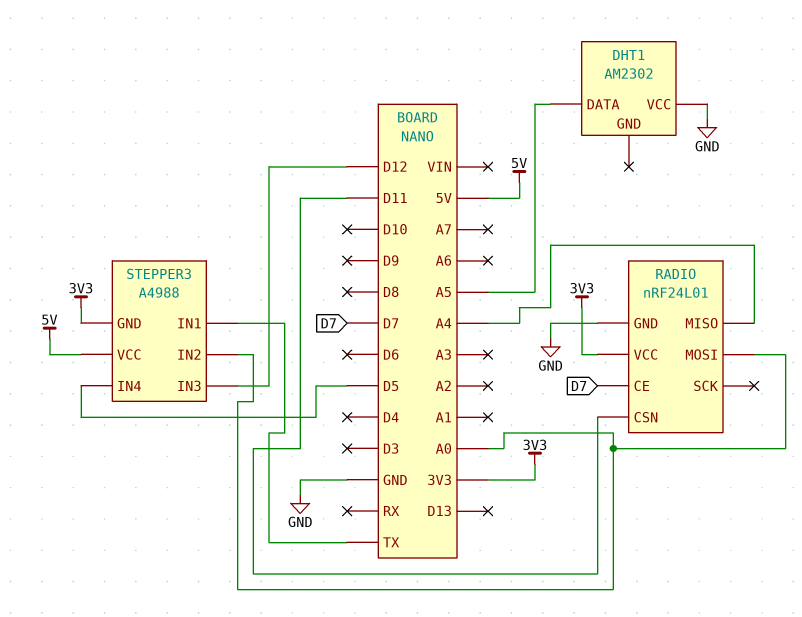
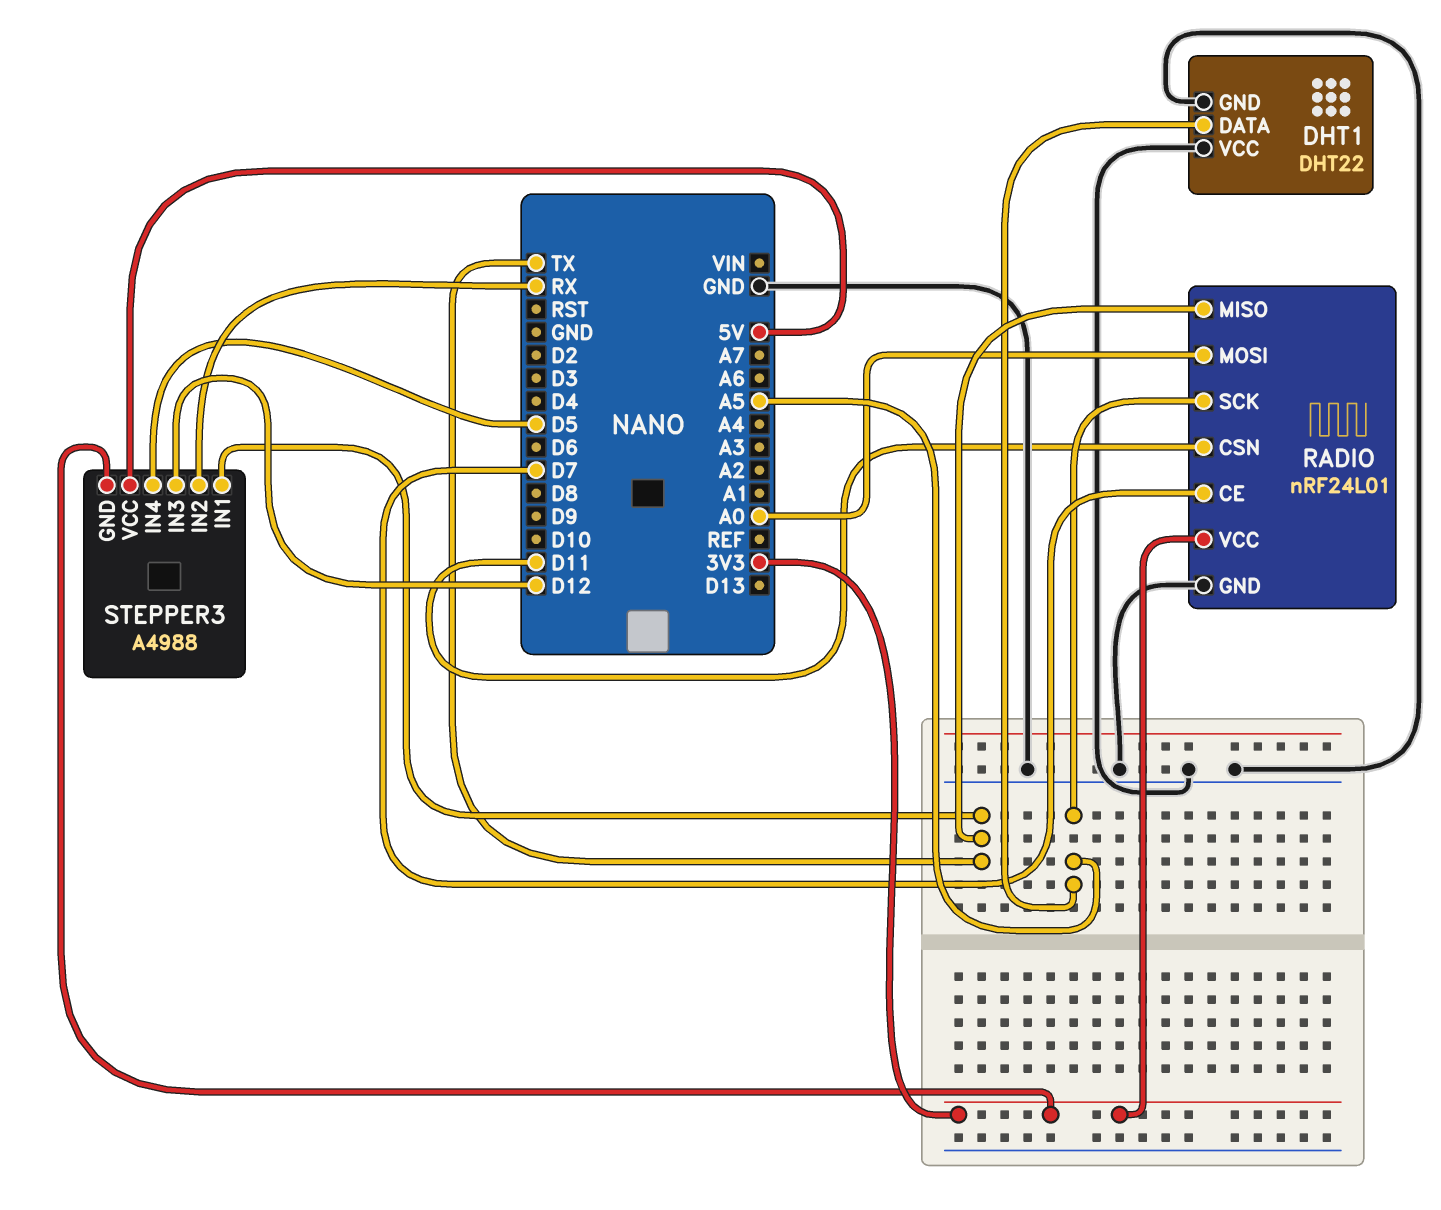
DHT1: AM2302 -> DHT22
DHT1 pin GND: none -> GND
RADIO pin MISO: A4 -> TX
RADIO pin SCK: none -> A5
STEPPER3 pin IN2: A0 -> RX

